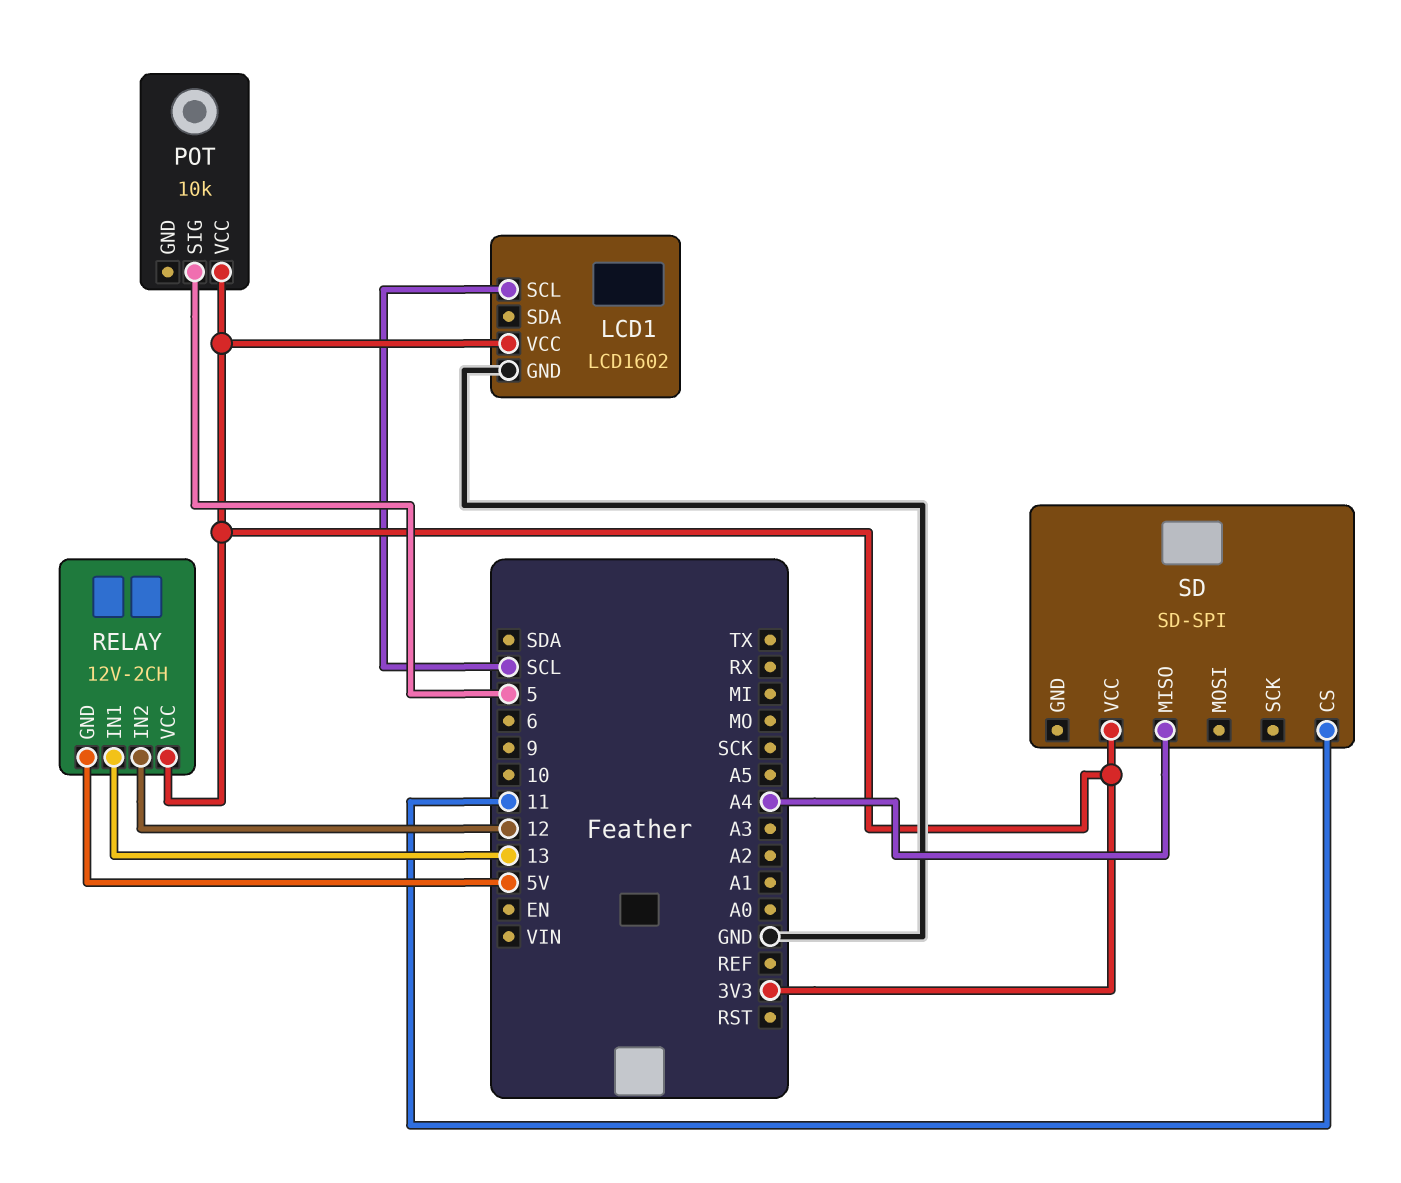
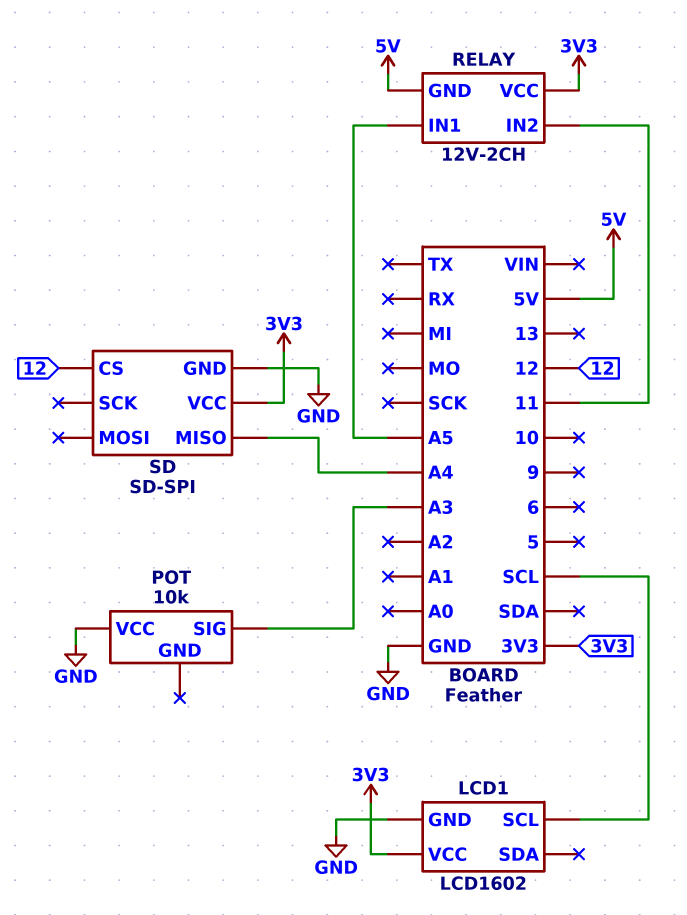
POT pin SIG: 5 -> A3
POT pin VCC: 3V3 -> GND
RELAY pin IN1: 13 -> A5
RELAY pin IN2: 12 -> 11
SD pin CS: 11 -> 12
SD pin GND: none -> GND

